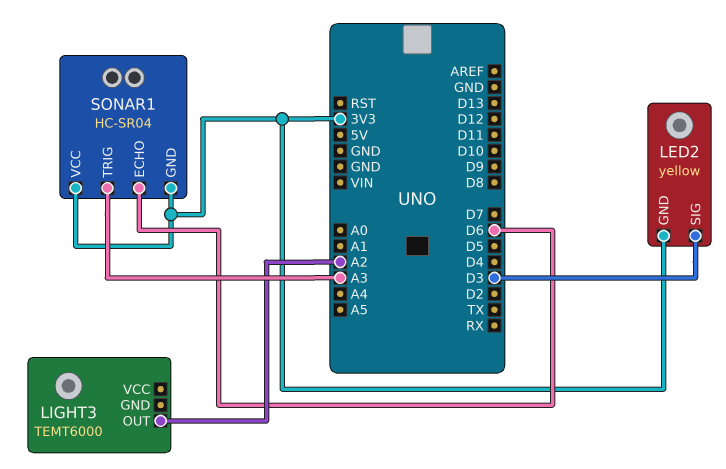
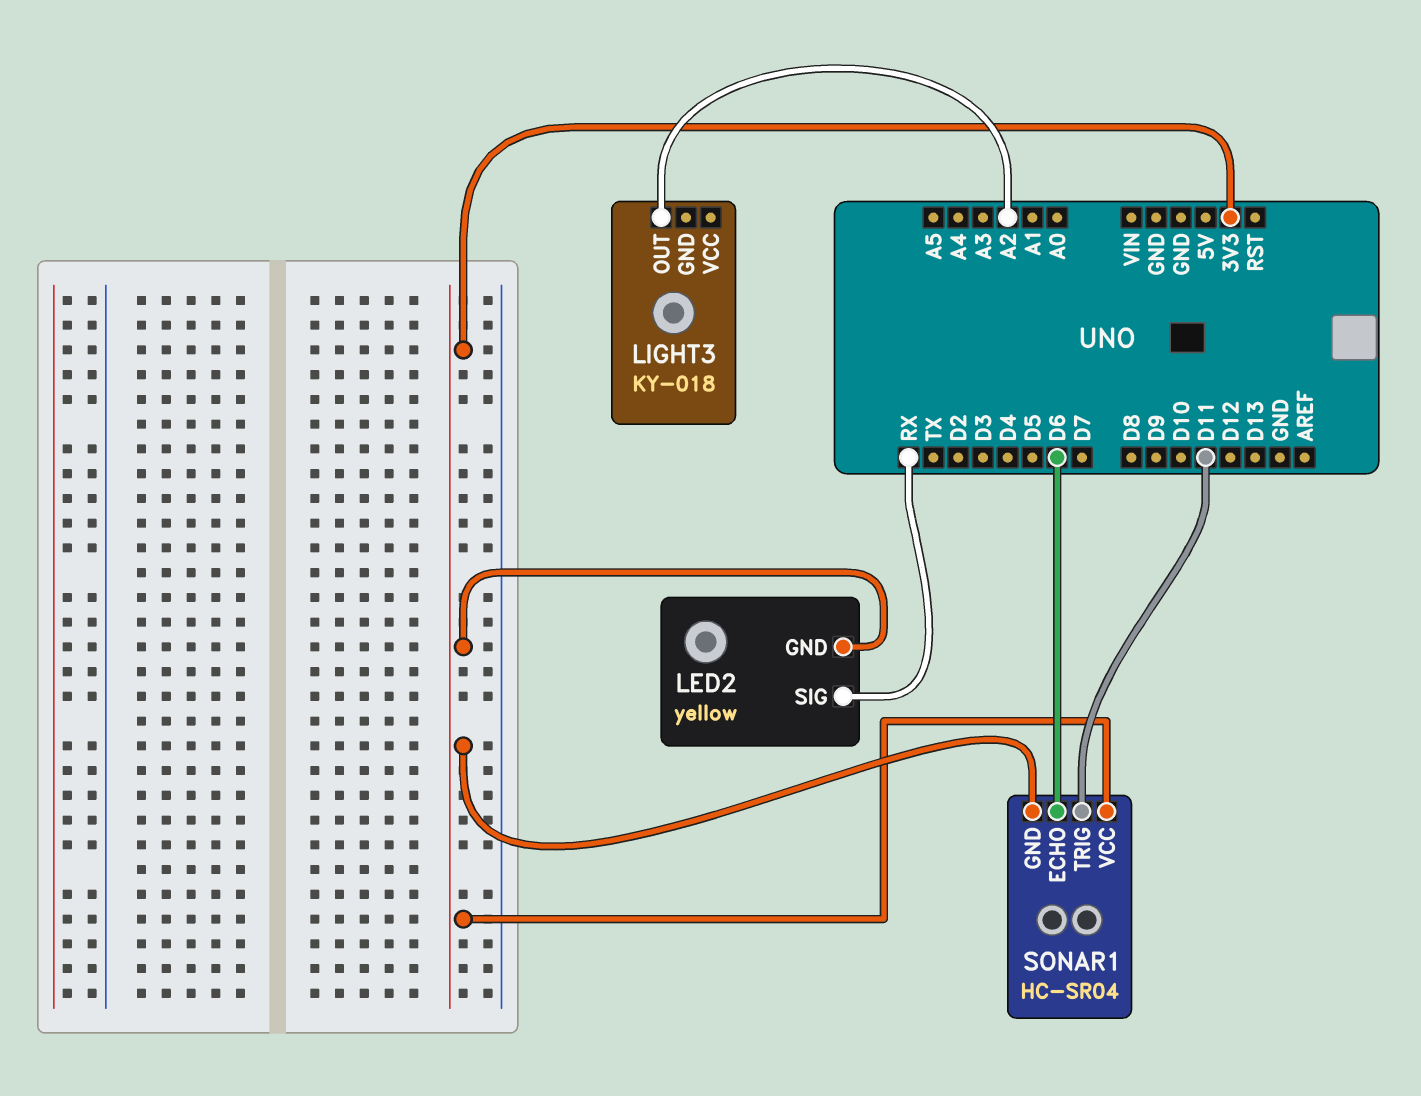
LED2 pin SIG: D3 -> RX
LIGHT3: TEMT6000 -> KY-018
SONAR1 pin TRIG: A3 -> D11

